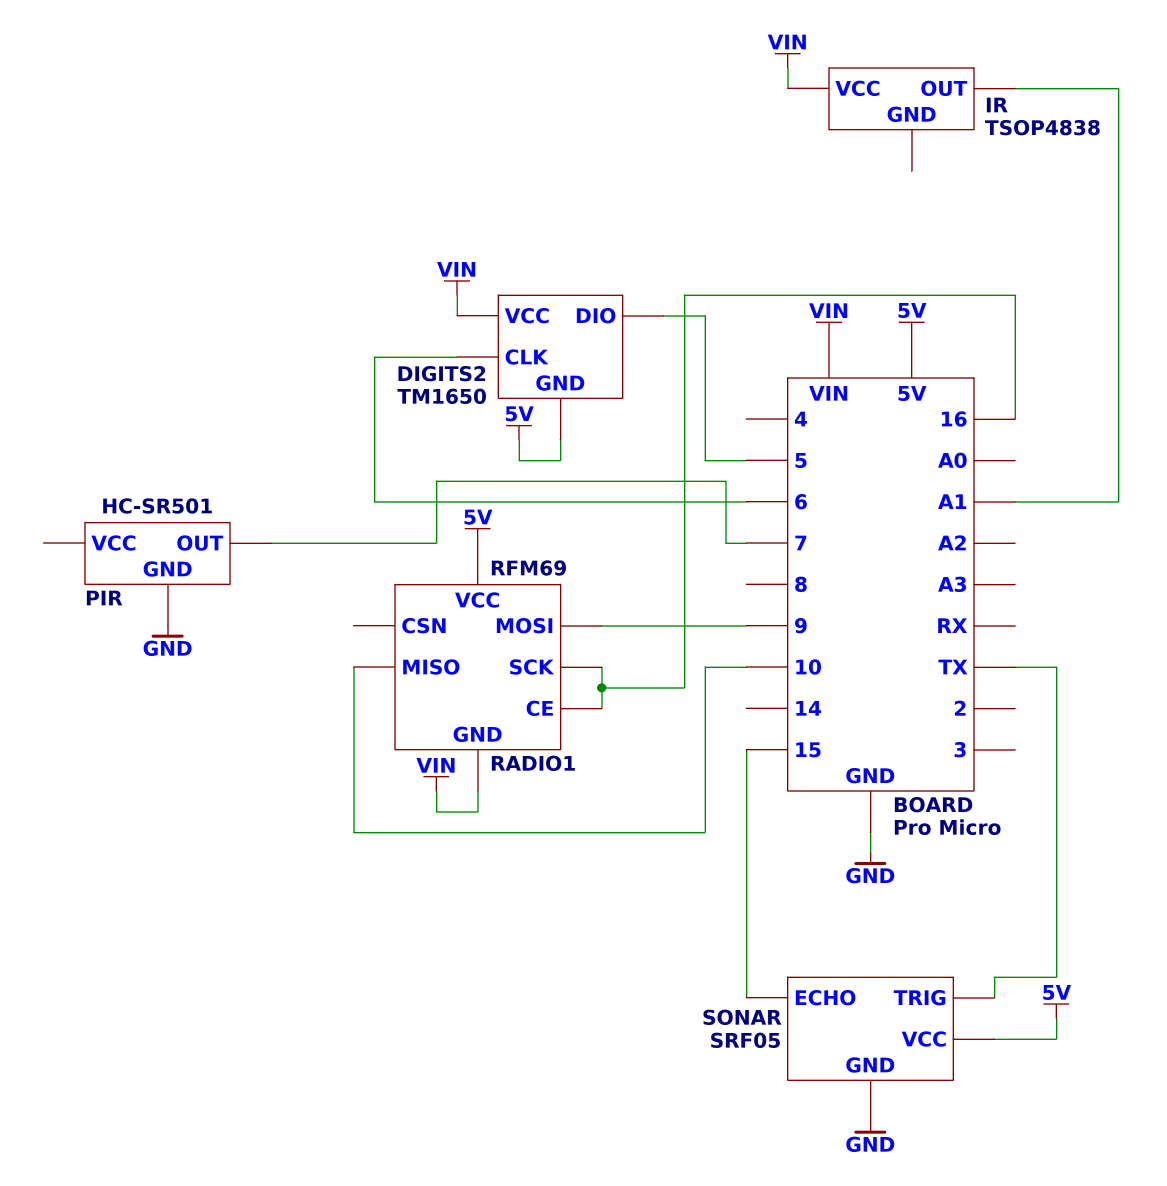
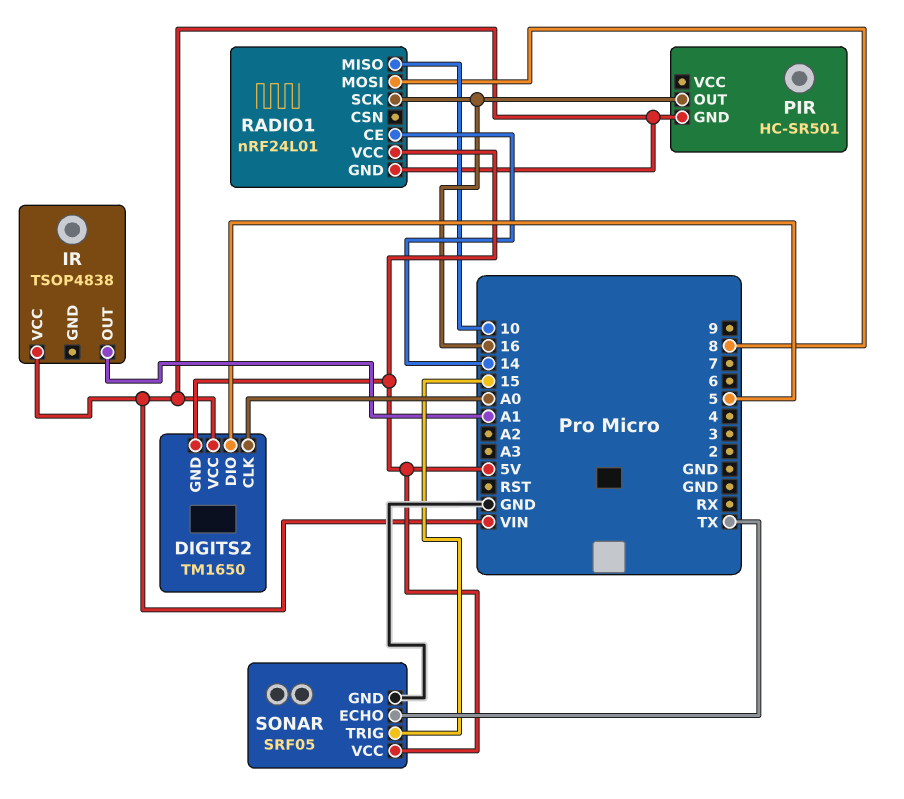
DIGITS2 pin CLK: 6 -> A0
PIR pin GND: GND -> VIN
PIR pin OUT: 7 -> 16
RADIO1: RFM69 -> nRF24L01
RADIO1 pin CE: 16 -> 14
RADIO1 pin MOSI: 9 -> 8
SONAR pin ECHO: 15 -> TX
SONAR pin TRIG: TX -> 15

